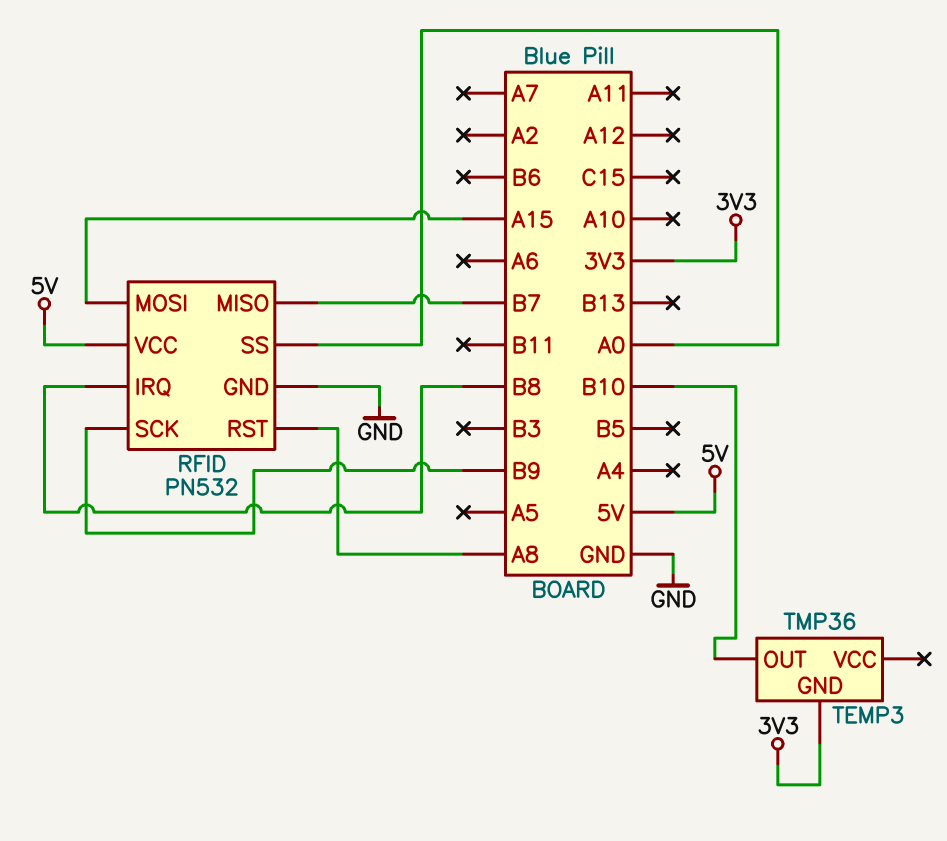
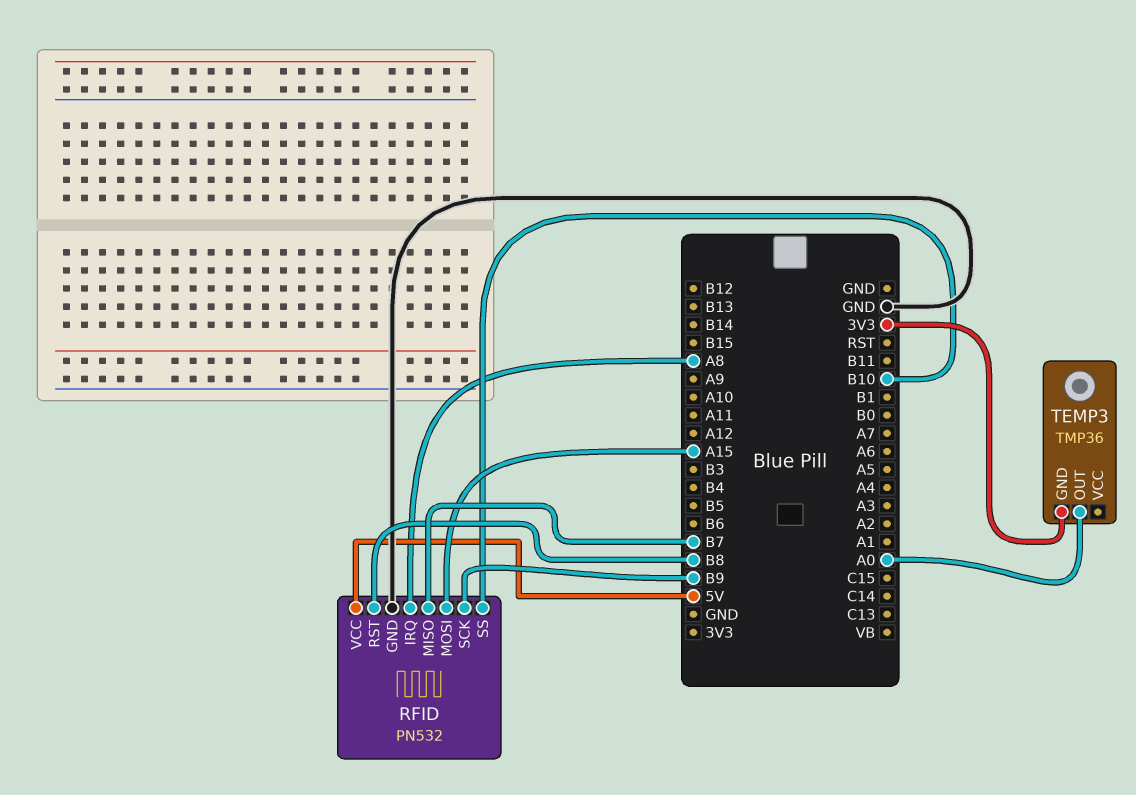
RFID pin IRQ: B8 -> A8
RFID pin RST: A8 -> B8
RFID pin SS: A0 -> B10
TEMP3 pin OUT: B10 -> A0

